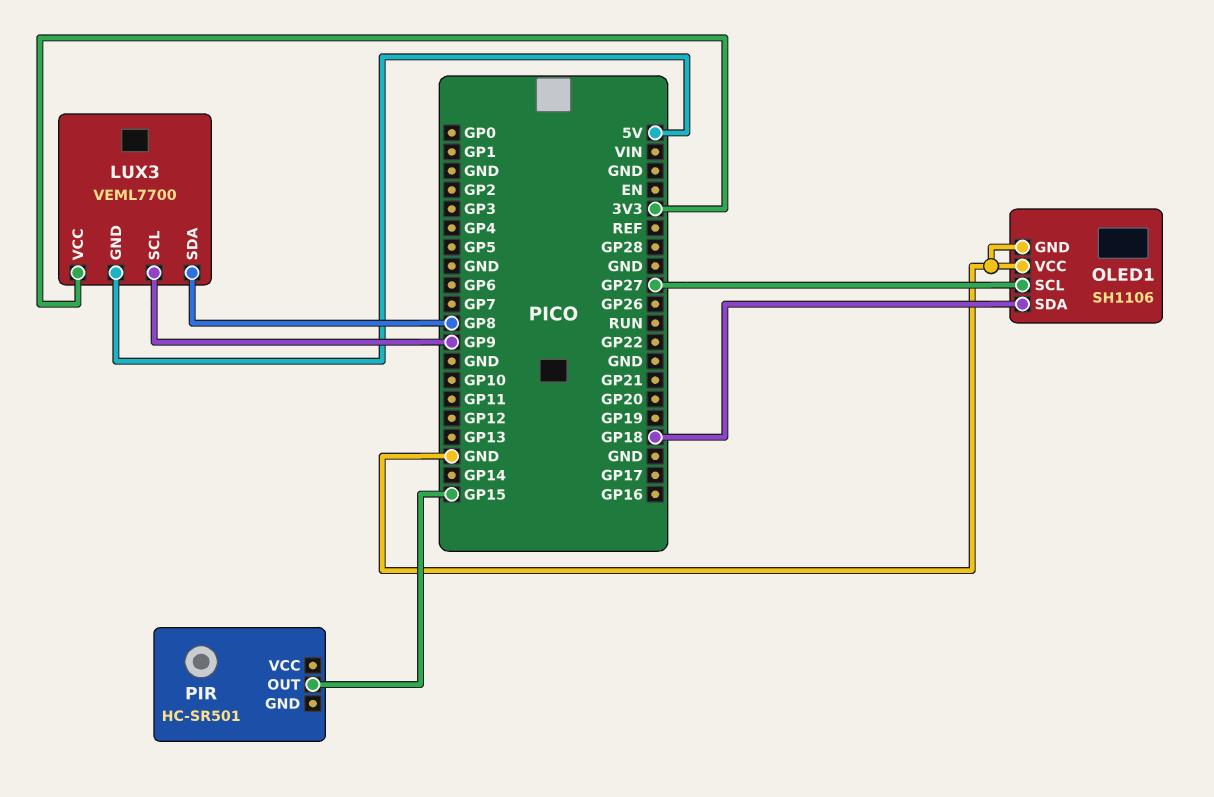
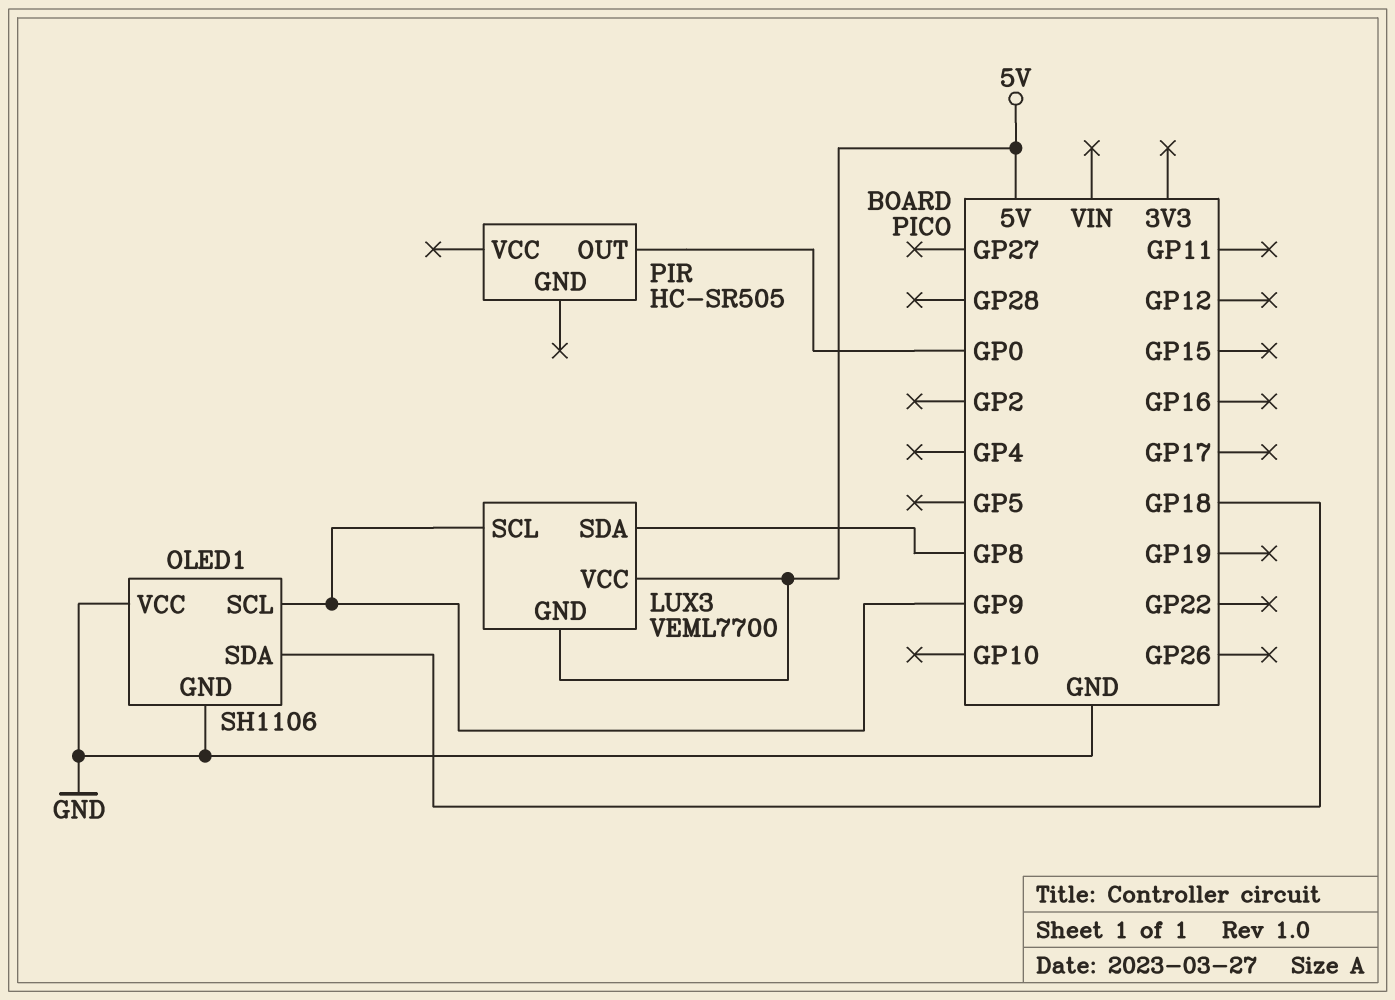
LUX3 pin VCC: 3V3 -> 5V
OLED1 pin SCL: GP27 -> GP9
PIR: HC-SR501 -> HC-SR505
PIR pin OUT: GP15 -> GP0

